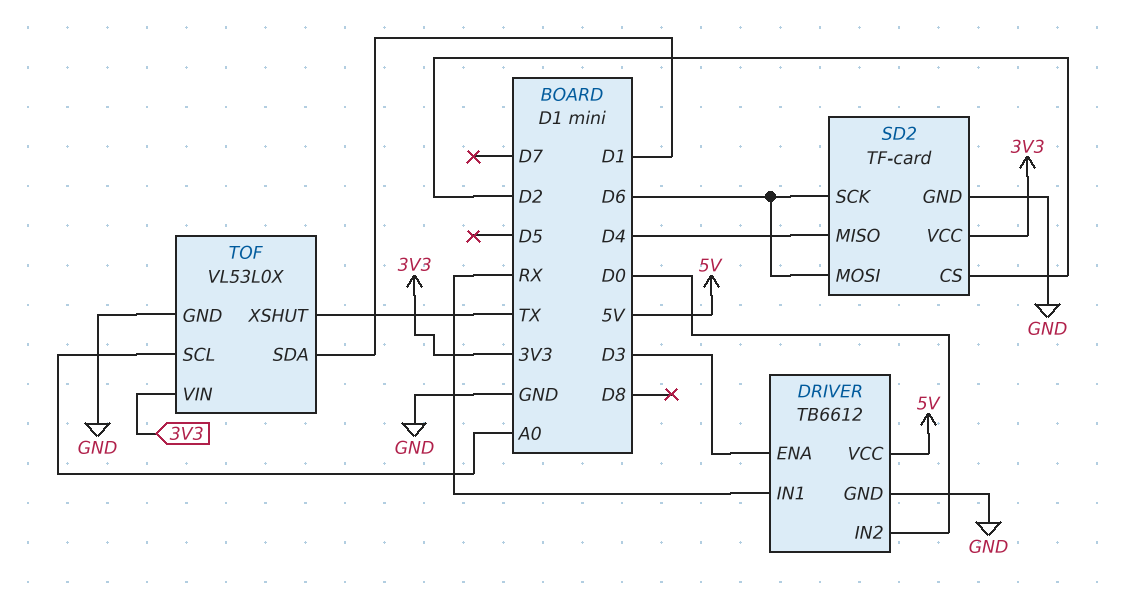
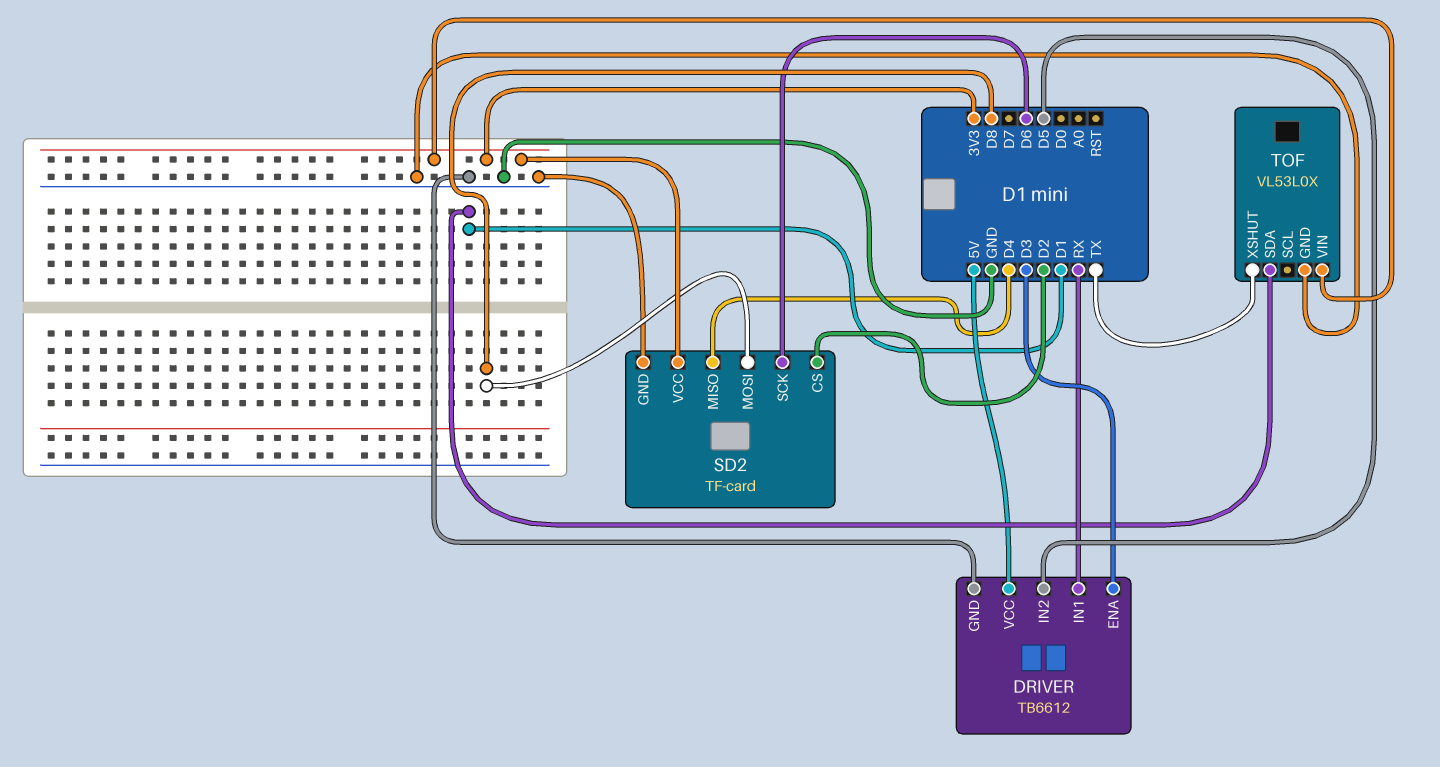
DRIVER pin IN2: D0 -> D5
SD2 pin MOSI: D6 -> D8
TOF pin SCL: A0 -> none

